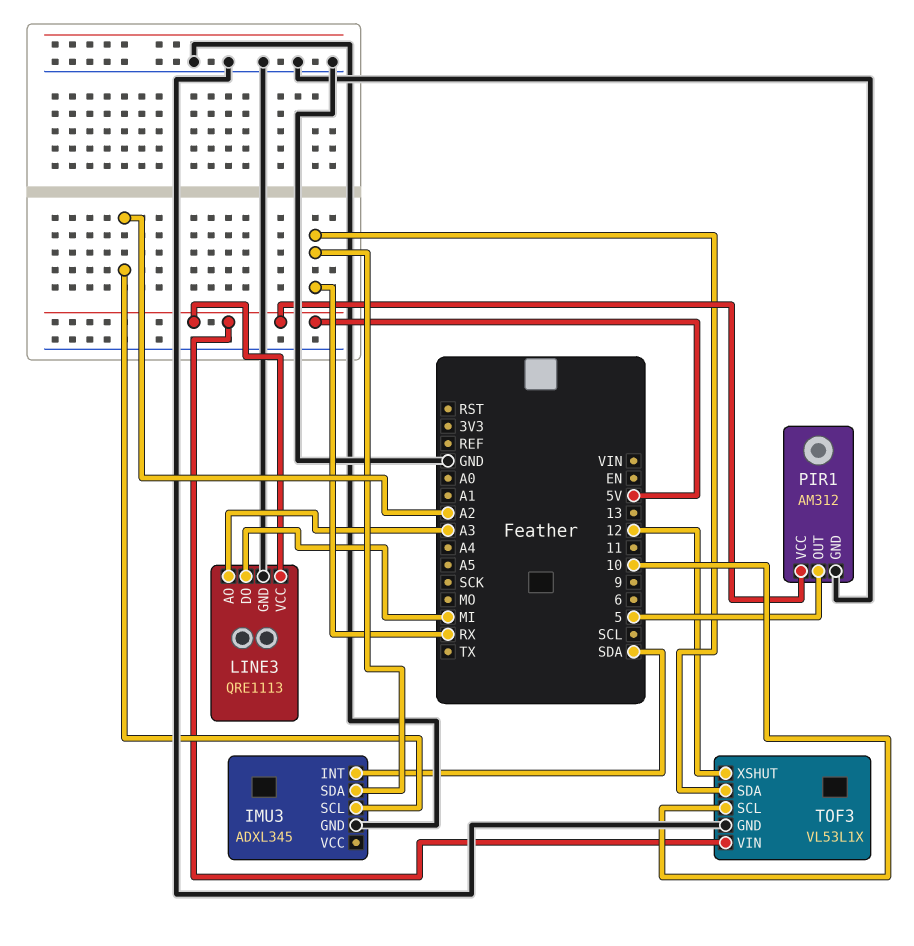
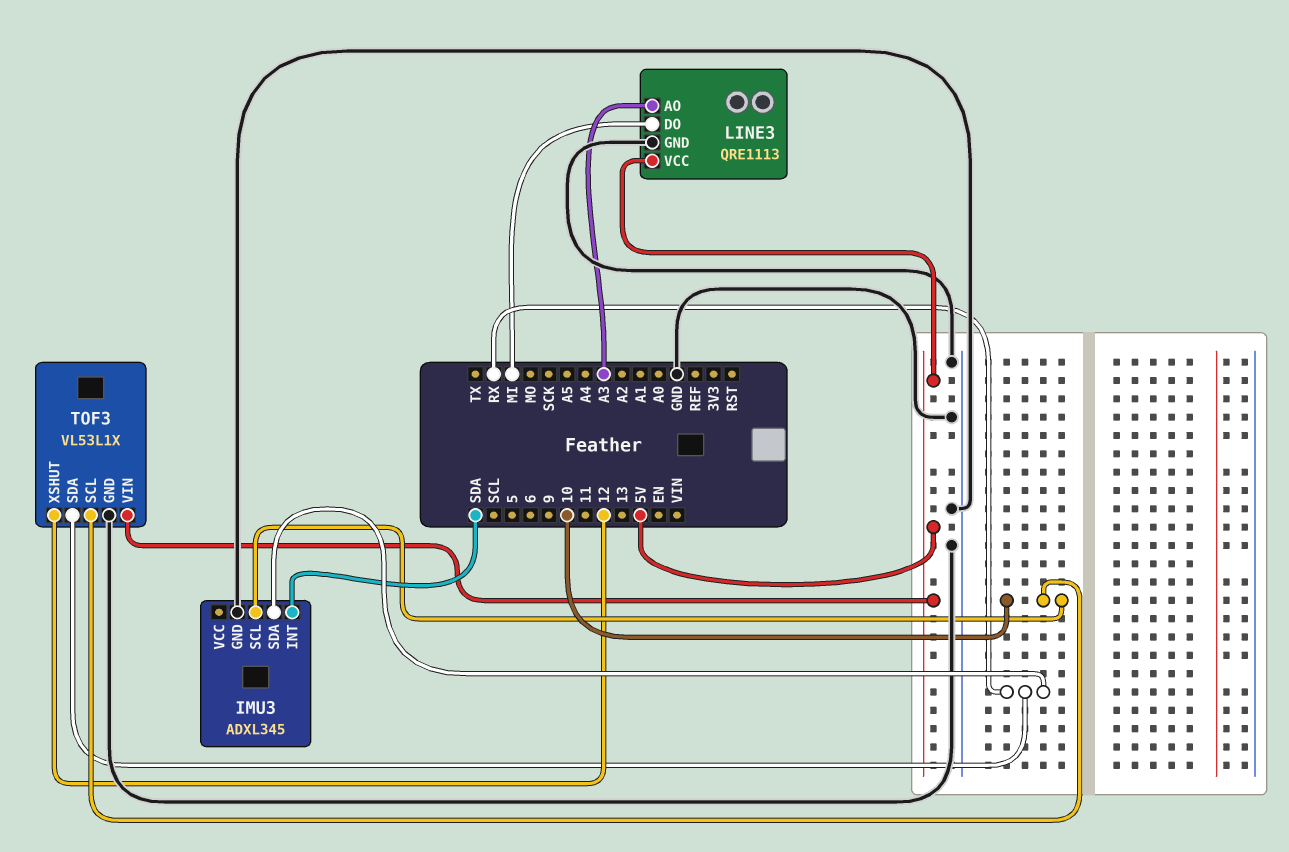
IMU3 pin SCL: A2 -> 10
PIR1: AM312 -> none
PIR1 pin GND: GND -> none
PIR1 pin OUT: 5 -> none
PIR1 pin VCC: 5V -> none

